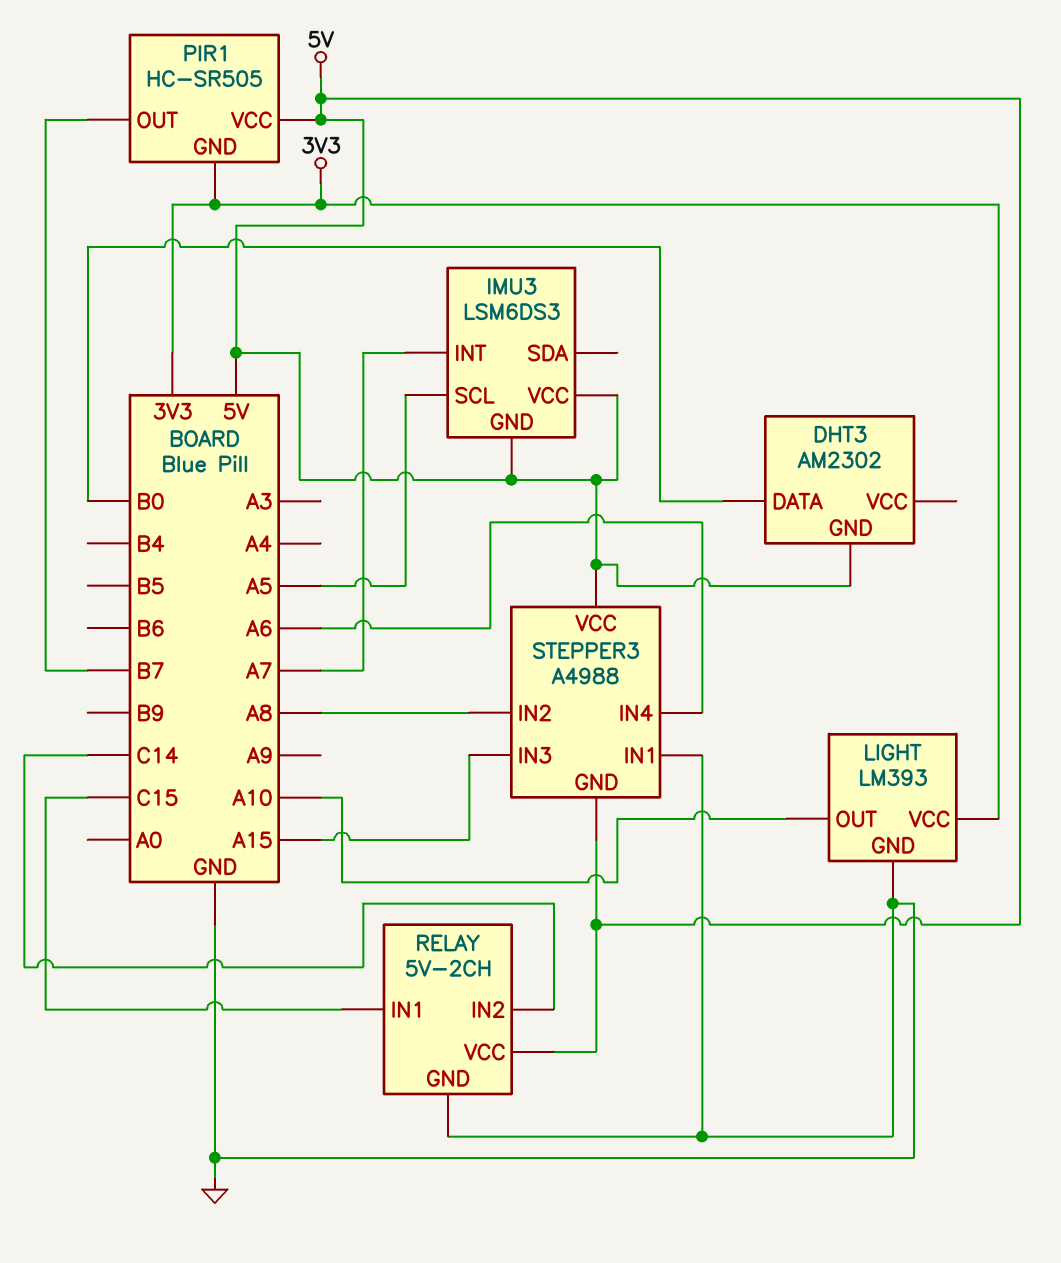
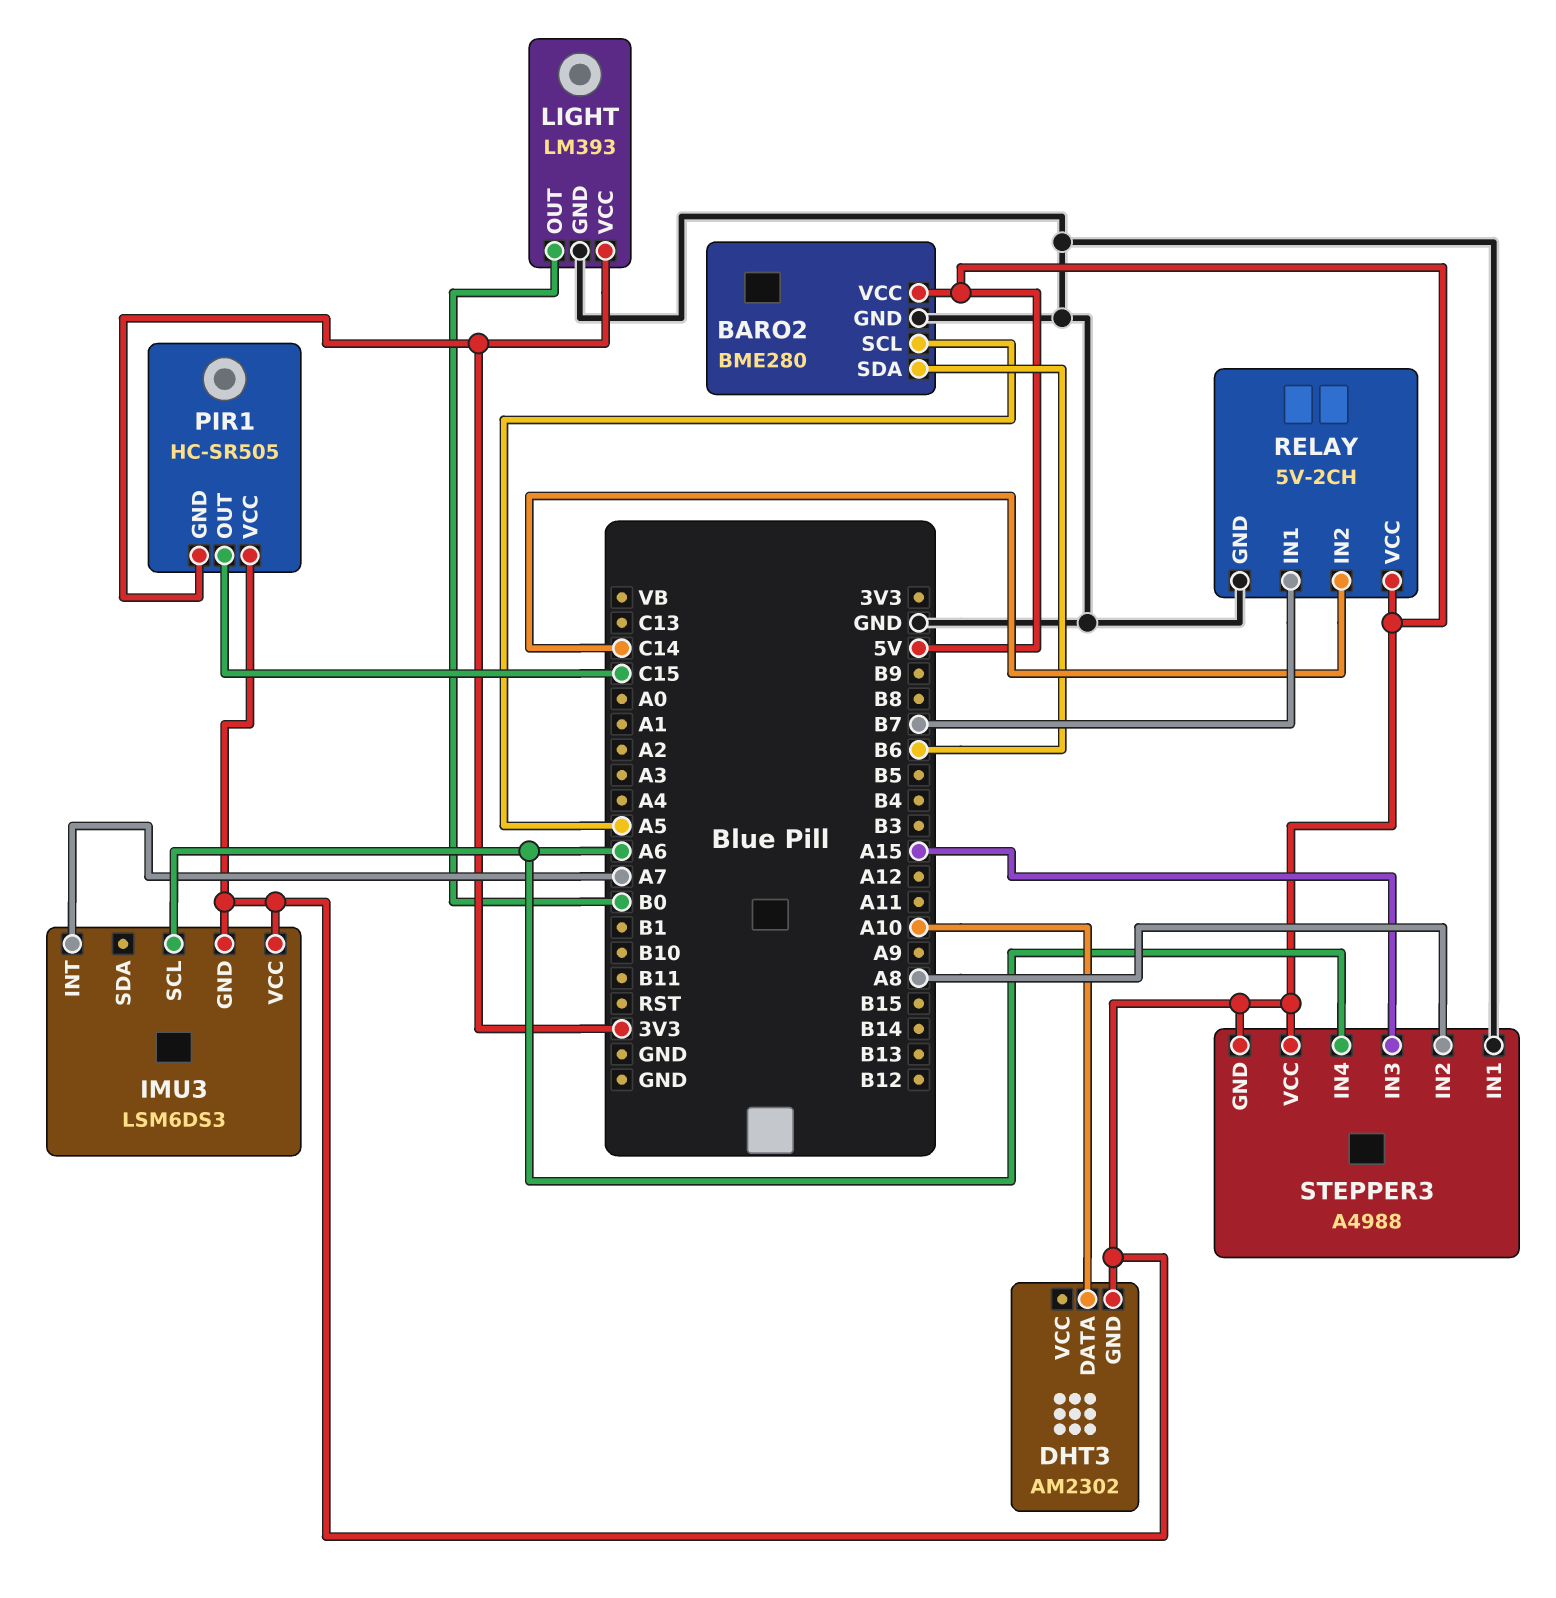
BARO2: none -> BME280
BARO2 pin GND: none -> GND
BARO2 pin SCL: none -> A5
BARO2 pin SDA: none -> B6
BARO2 pin VCC: none -> 5V
DHT3 pin DATA: B0 -> A10
IMU3 pin SCL: A5 -> A6
LIGHT pin OUT: A10 -> B0
PIR1 pin OUT: B7 -> C15
RELAY pin IN1: C15 -> B7

